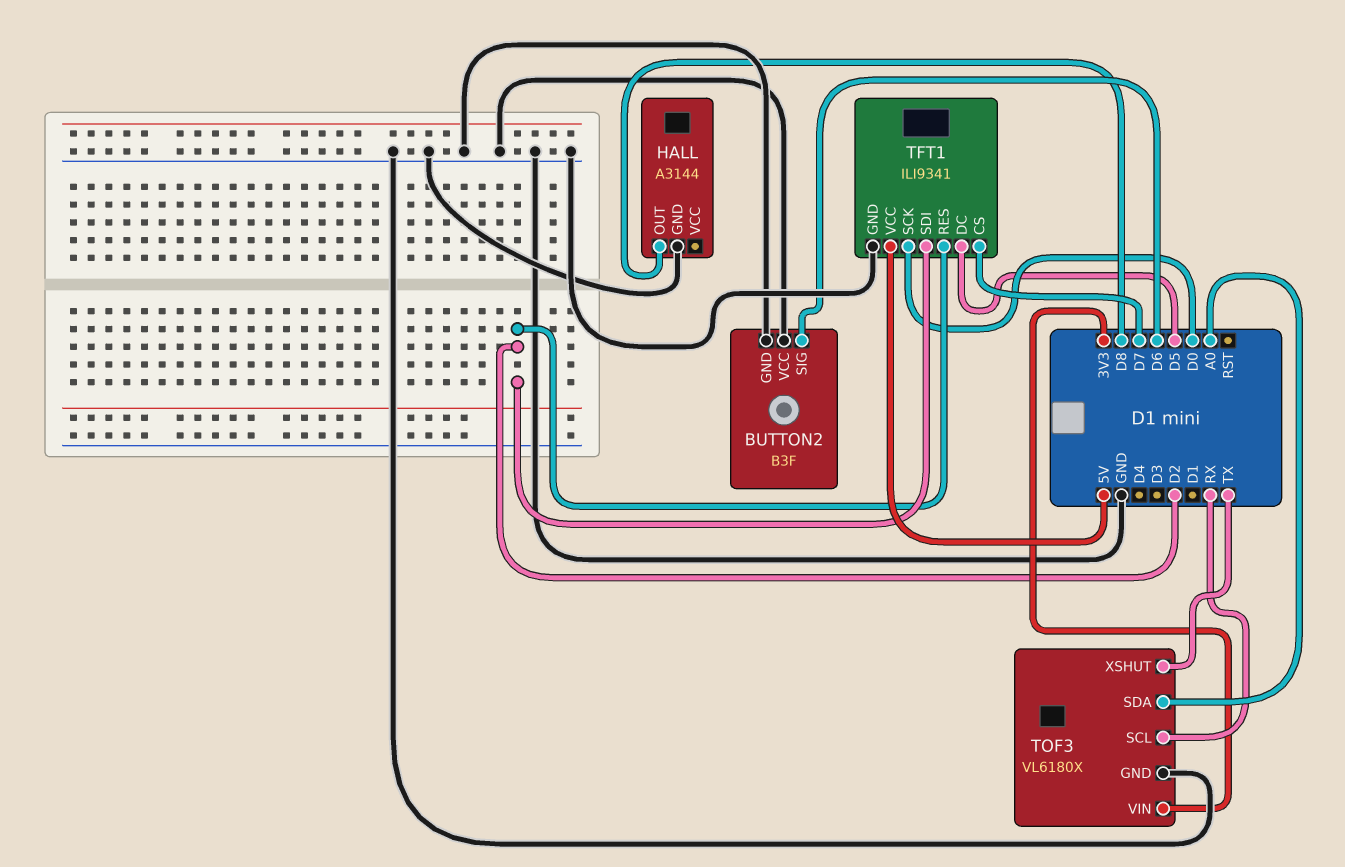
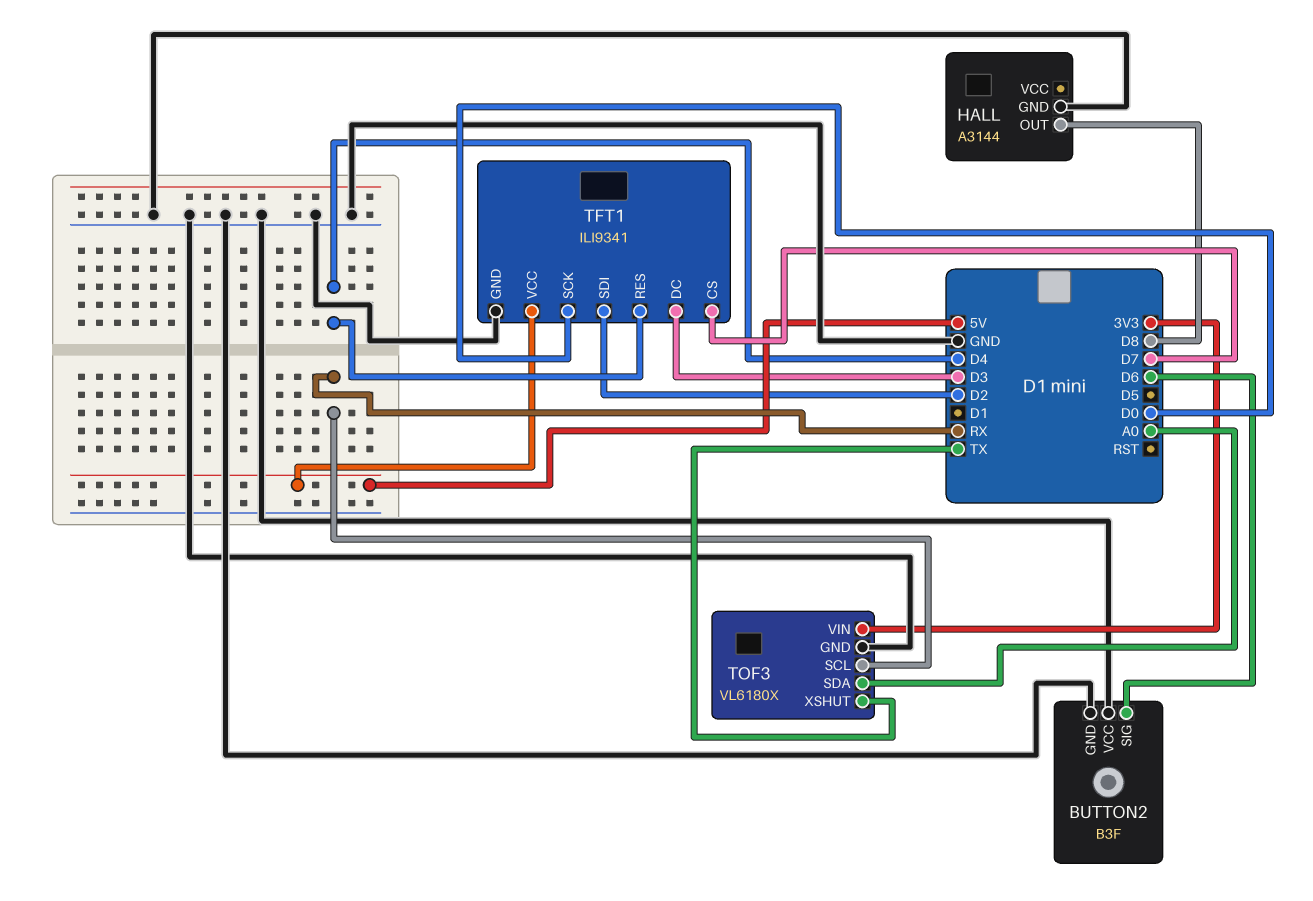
TFT1 pin DC: D5 -> D3
TFT1 pin RES: D2 -> D4

